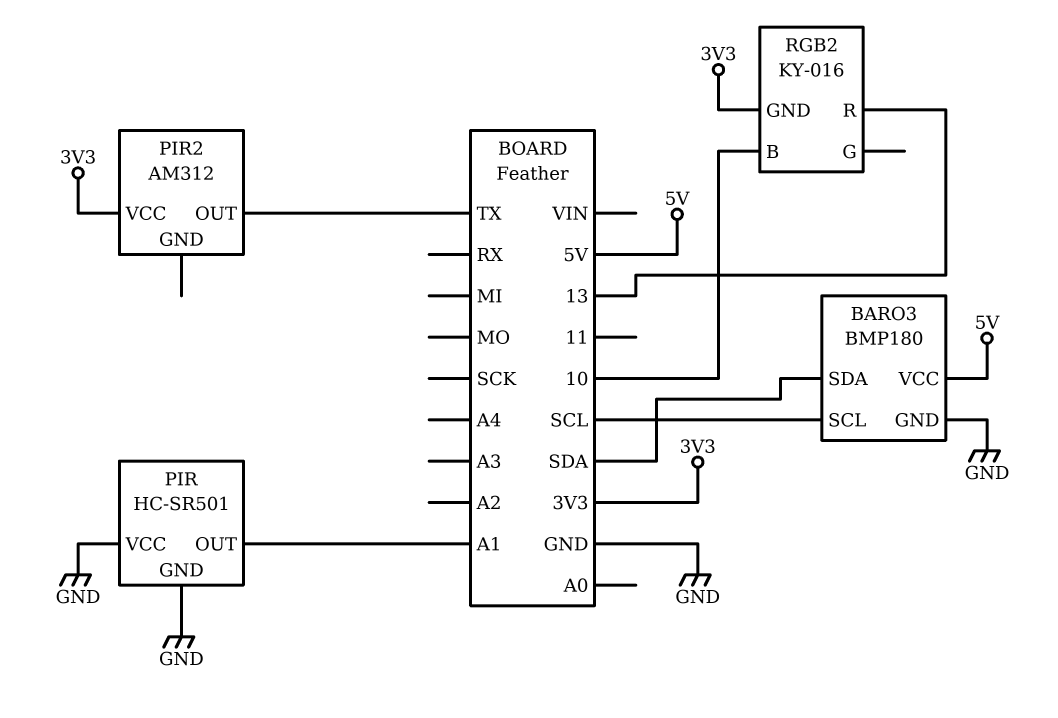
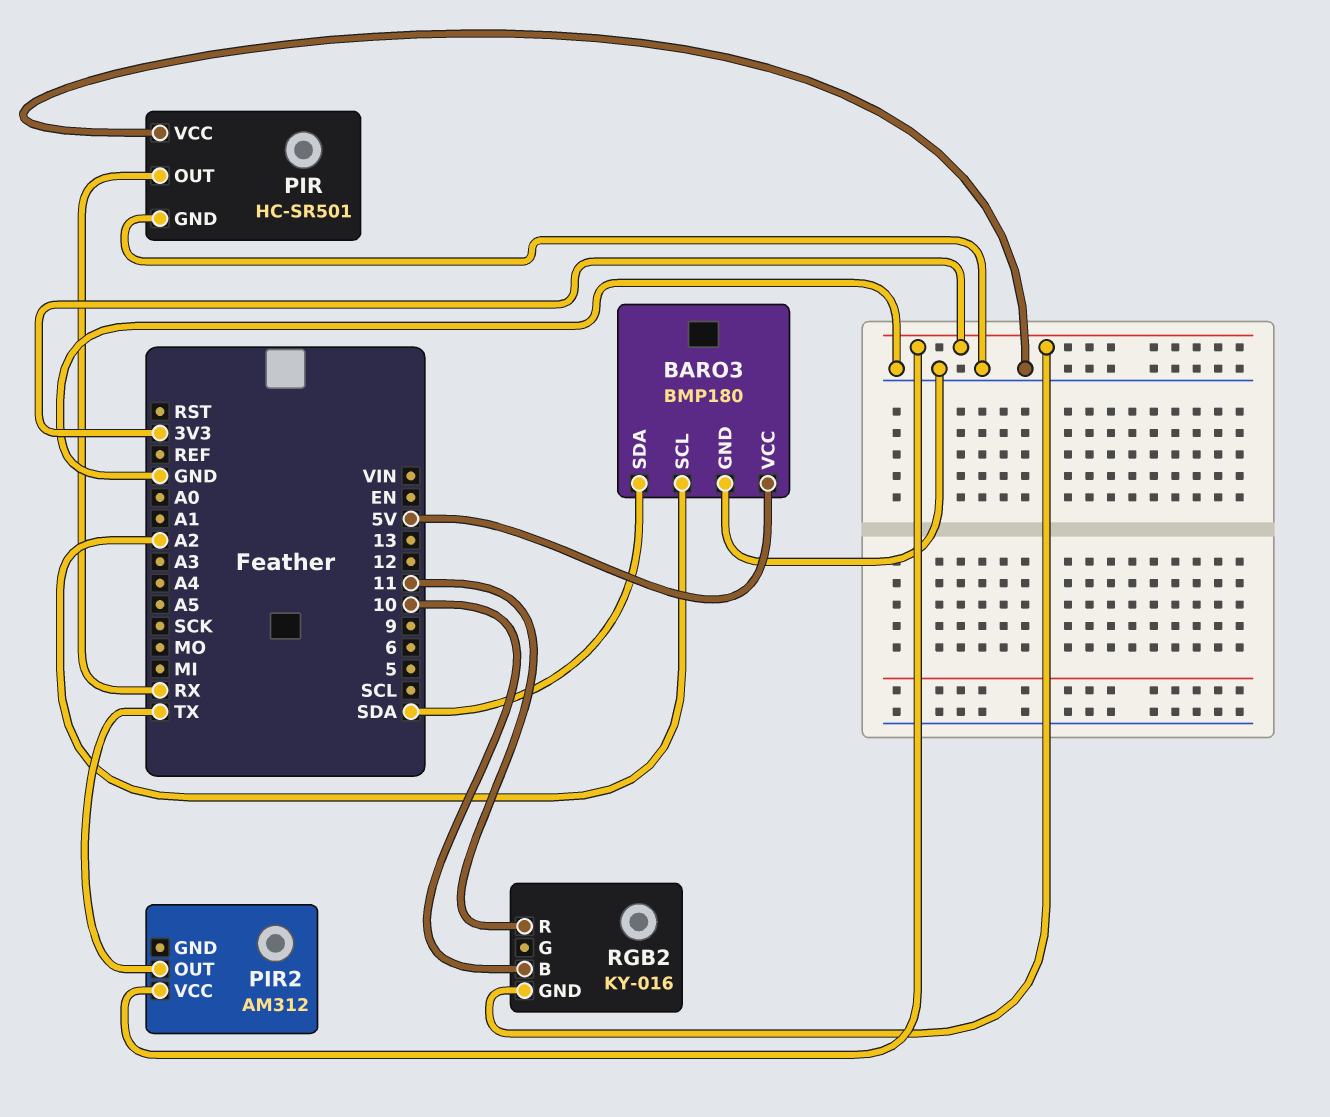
BARO3 pin SCL: SCL -> A2
PIR pin OUT: A1 -> RX
RGB2 pin R: 13 -> 11

